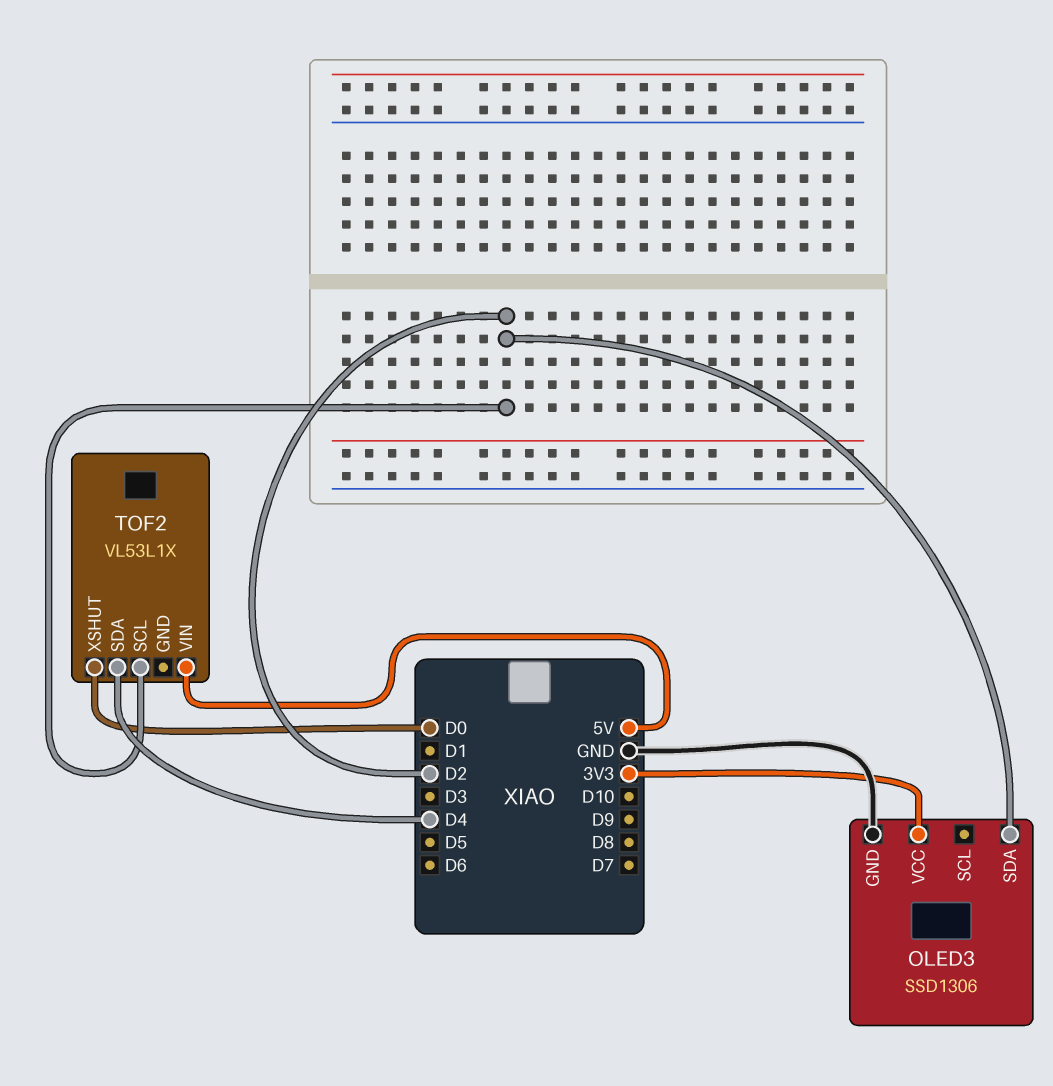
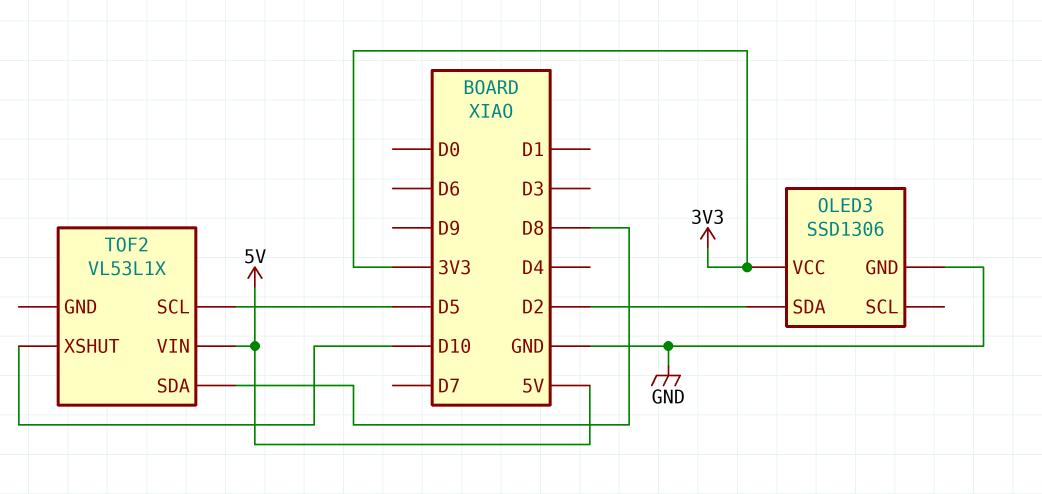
TOF2 pin SCL: D2 -> D5
TOF2 pin SDA: D4 -> D8
TOF2 pin XSHUT: D0 -> D10

